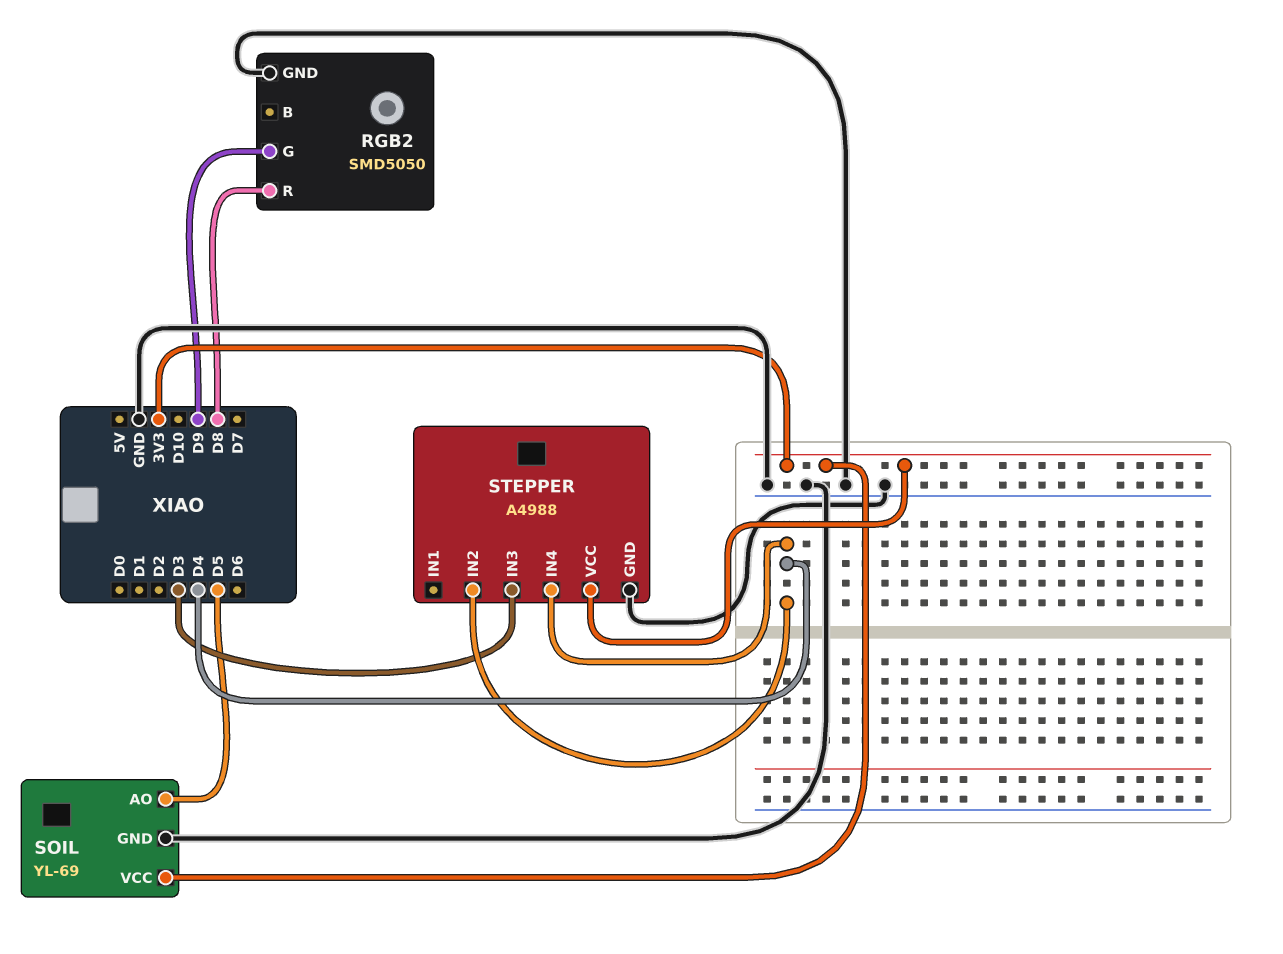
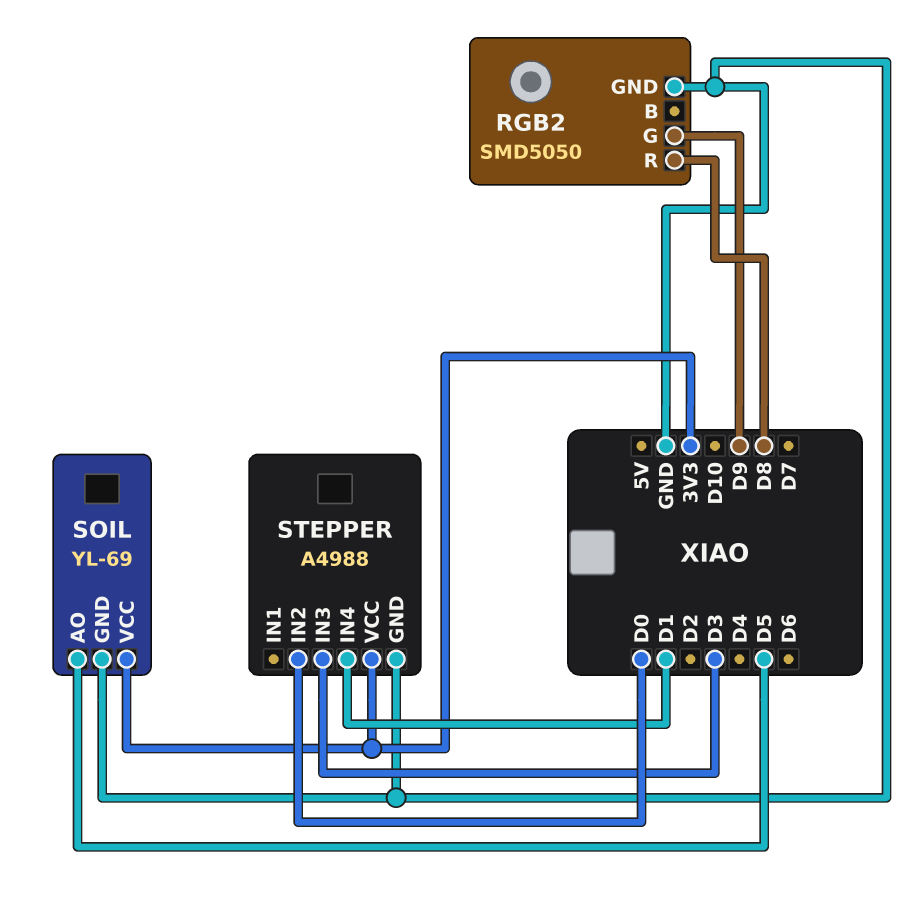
STEPPER pin IN2: D4 -> D0
STEPPER pin IN4: D4 -> D1

